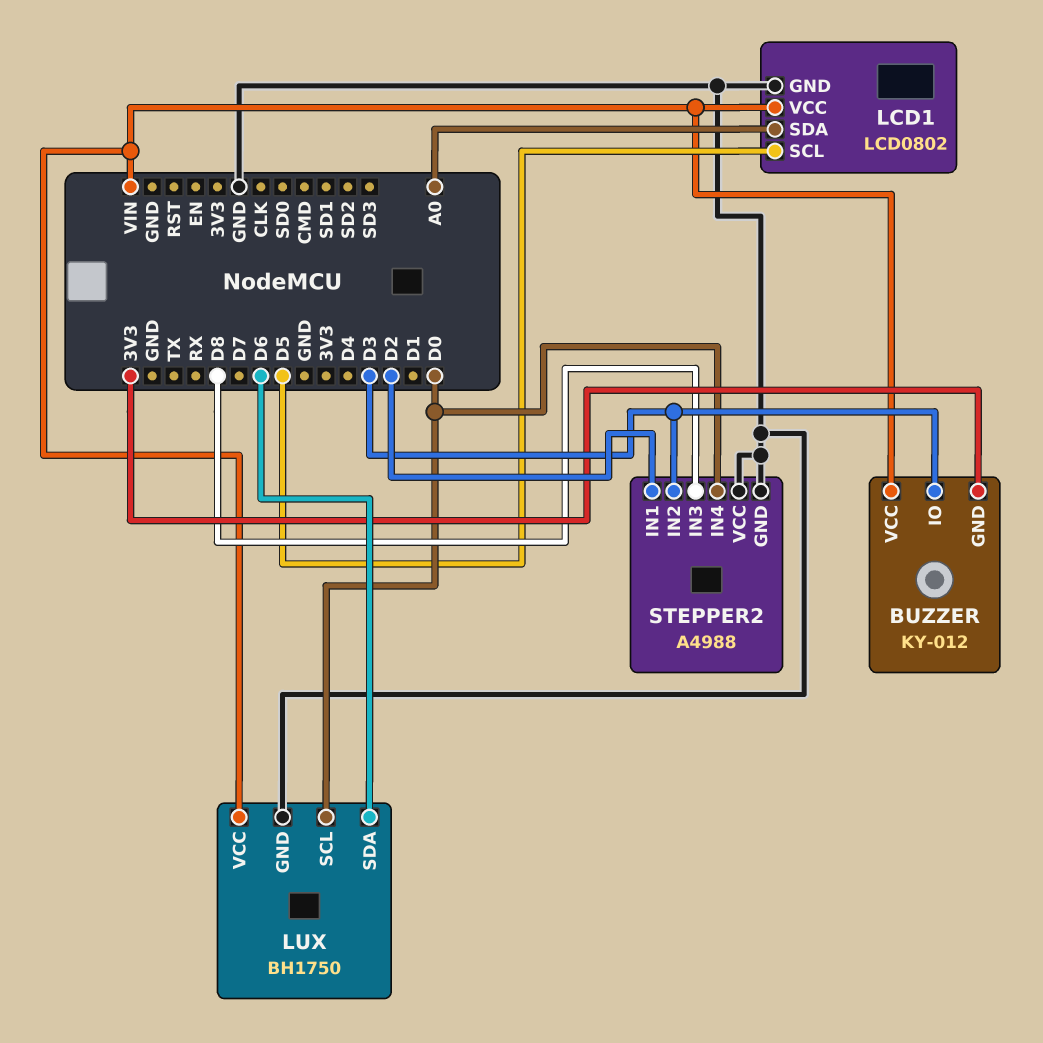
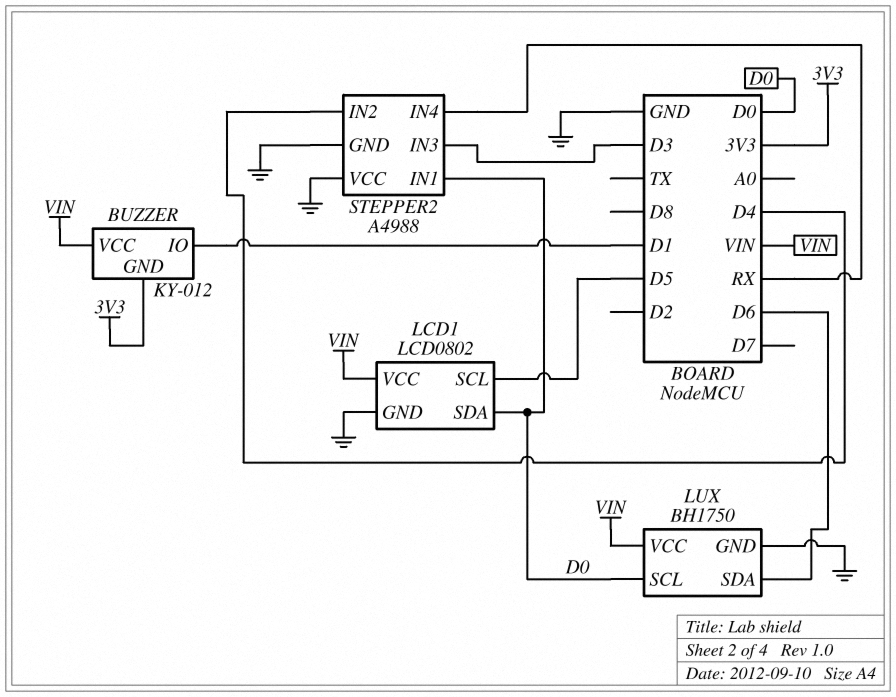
BUZZER pin IO: D3 -> D1
LCD1 pin SDA: A0 -> D0
STEPPER2 pin IN1: D2 -> D0
STEPPER2 pin IN2: D3 -> D4
STEPPER2 pin IN3: D8 -> D3
STEPPER2 pin IN4: D0 -> RX

